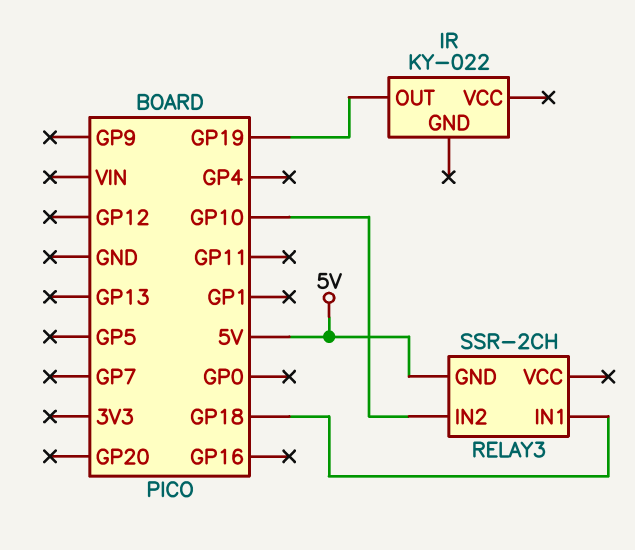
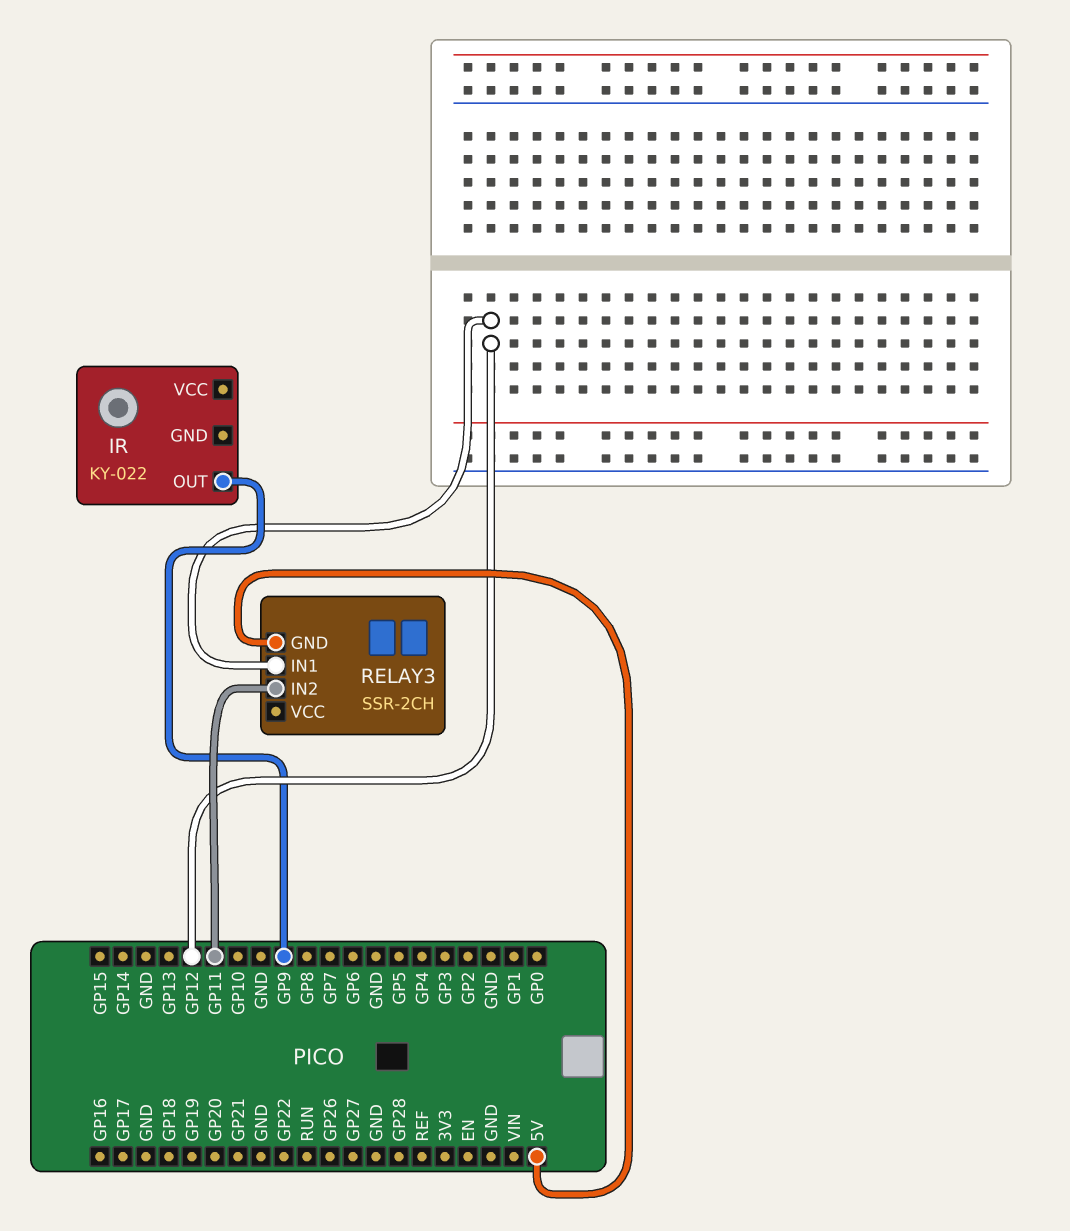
IR pin OUT: GP19 -> GP9
RELAY3 pin IN1: GP18 -> GP12
RELAY3 pin IN2: GP10 -> GP11

